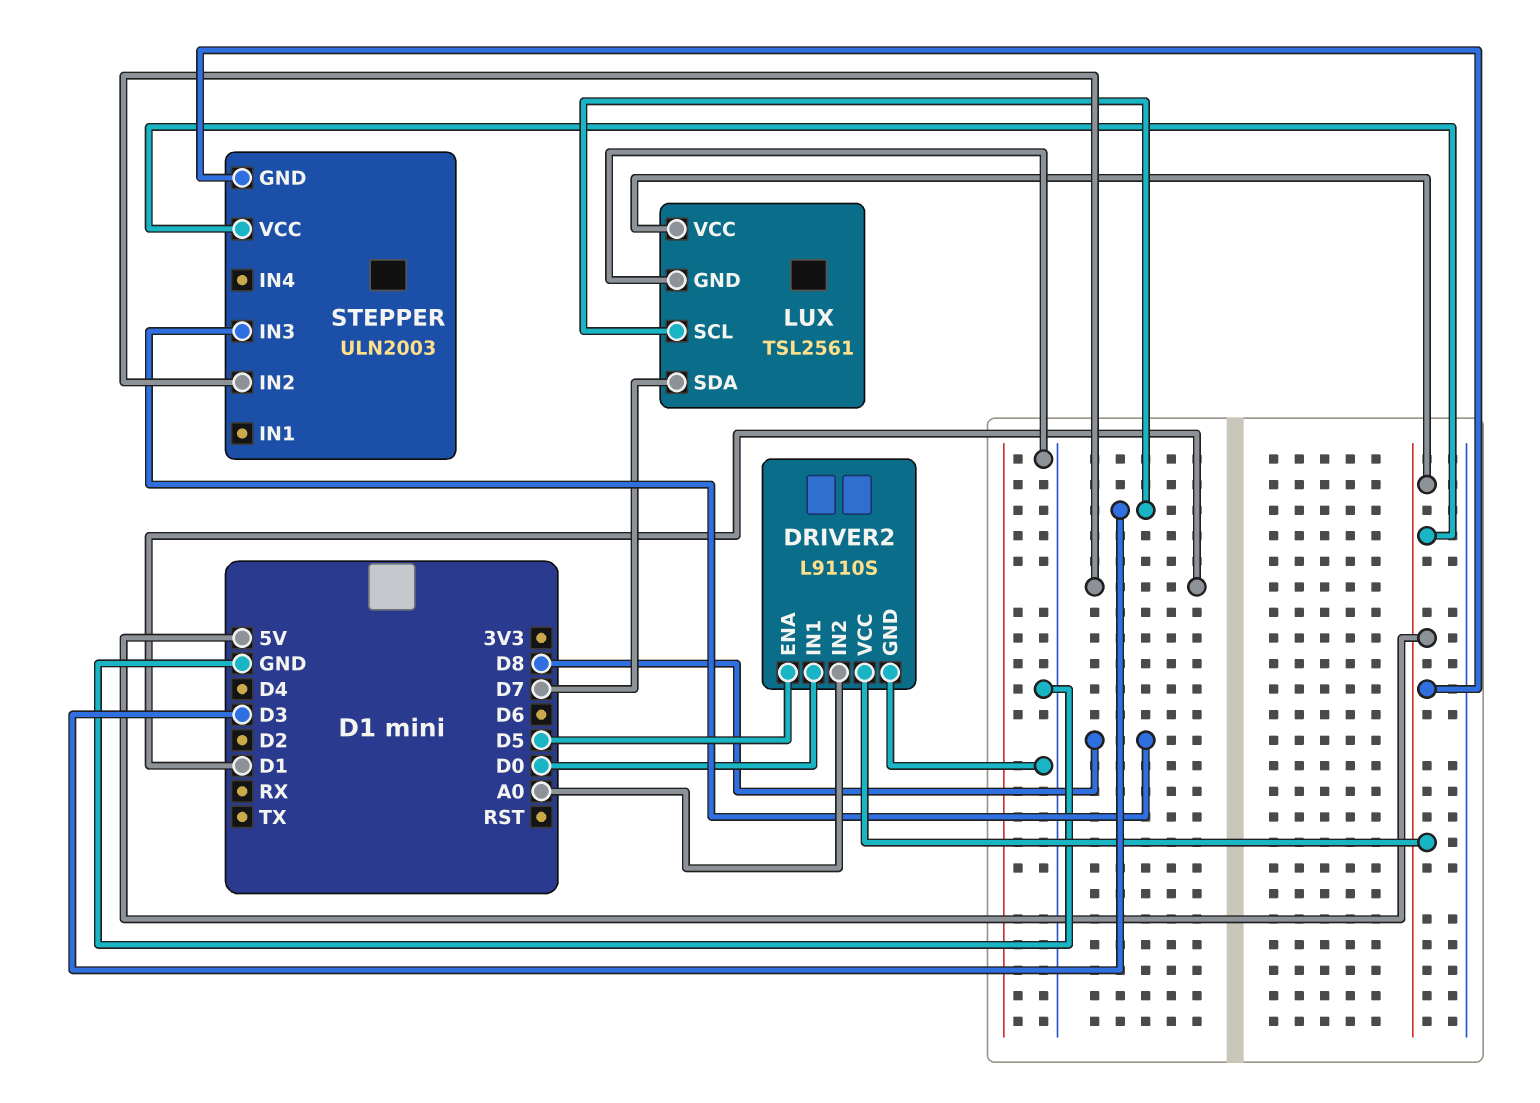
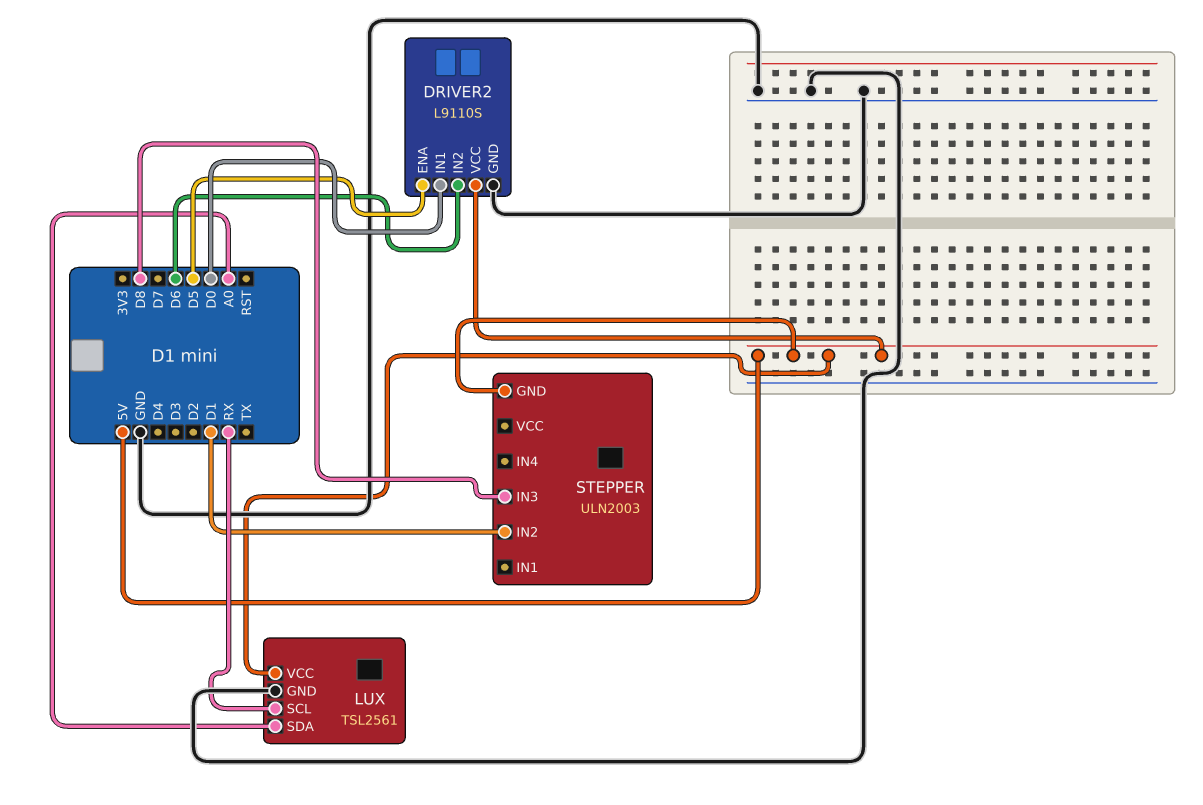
DRIVER2 pin IN2: A0 -> D6
LUX pin SCL: D3 -> RX
LUX pin SDA: D7 -> A0
STEPPER pin VCC: 5V -> none

